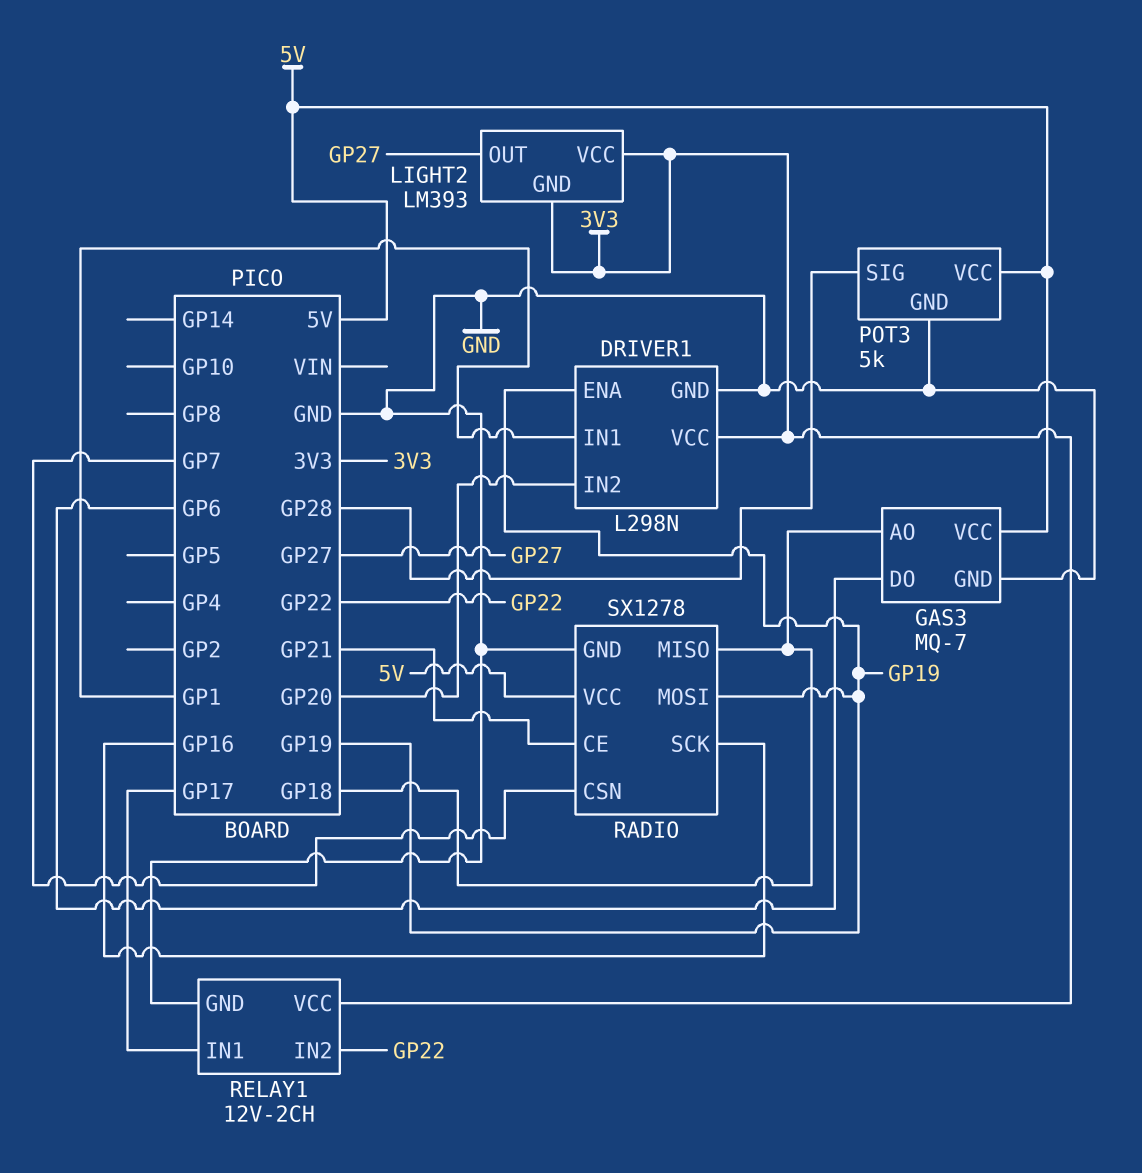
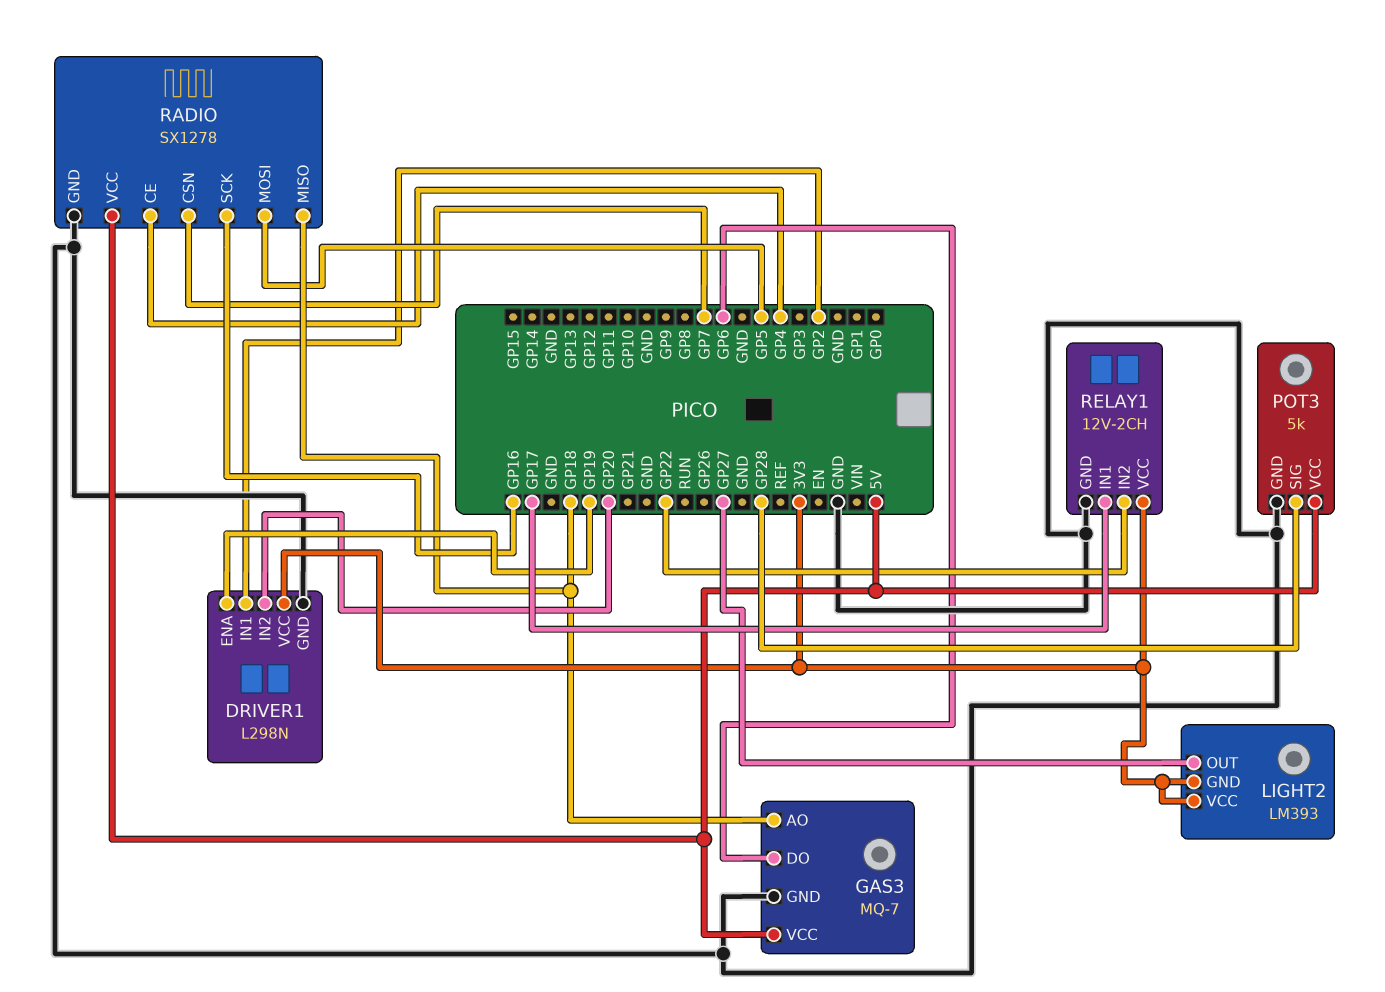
DRIVER1 pin IN1: GP1 -> GP2
RADIO pin CE: GP21 -> GP4
RADIO pin MOSI: GP19 -> GP5

